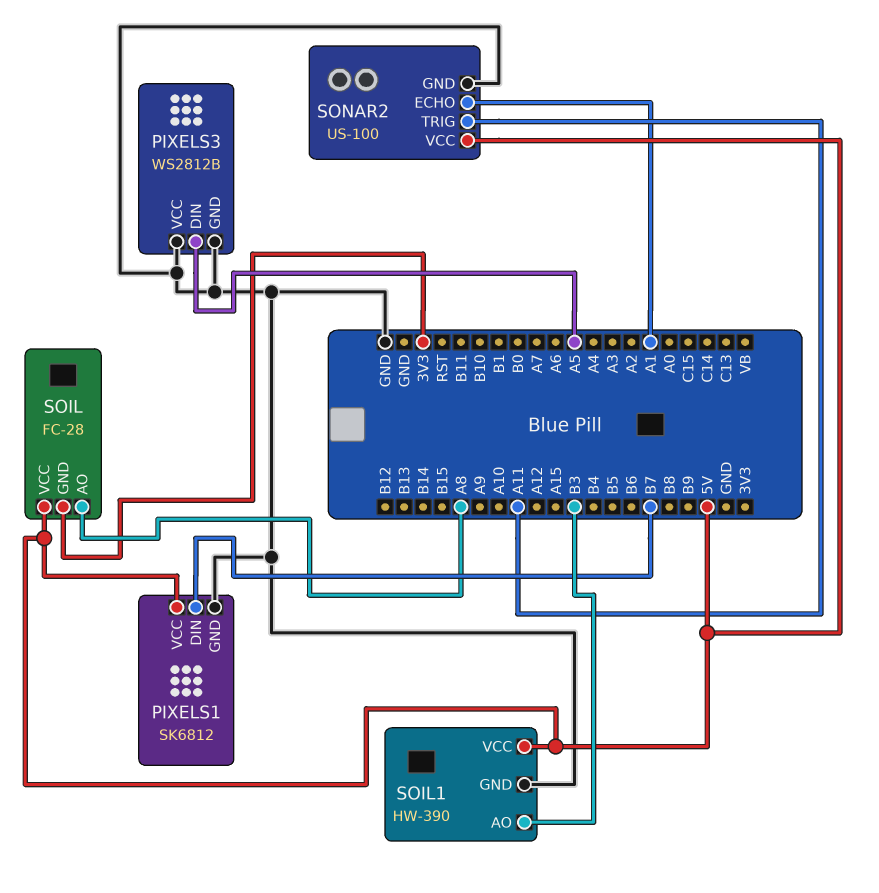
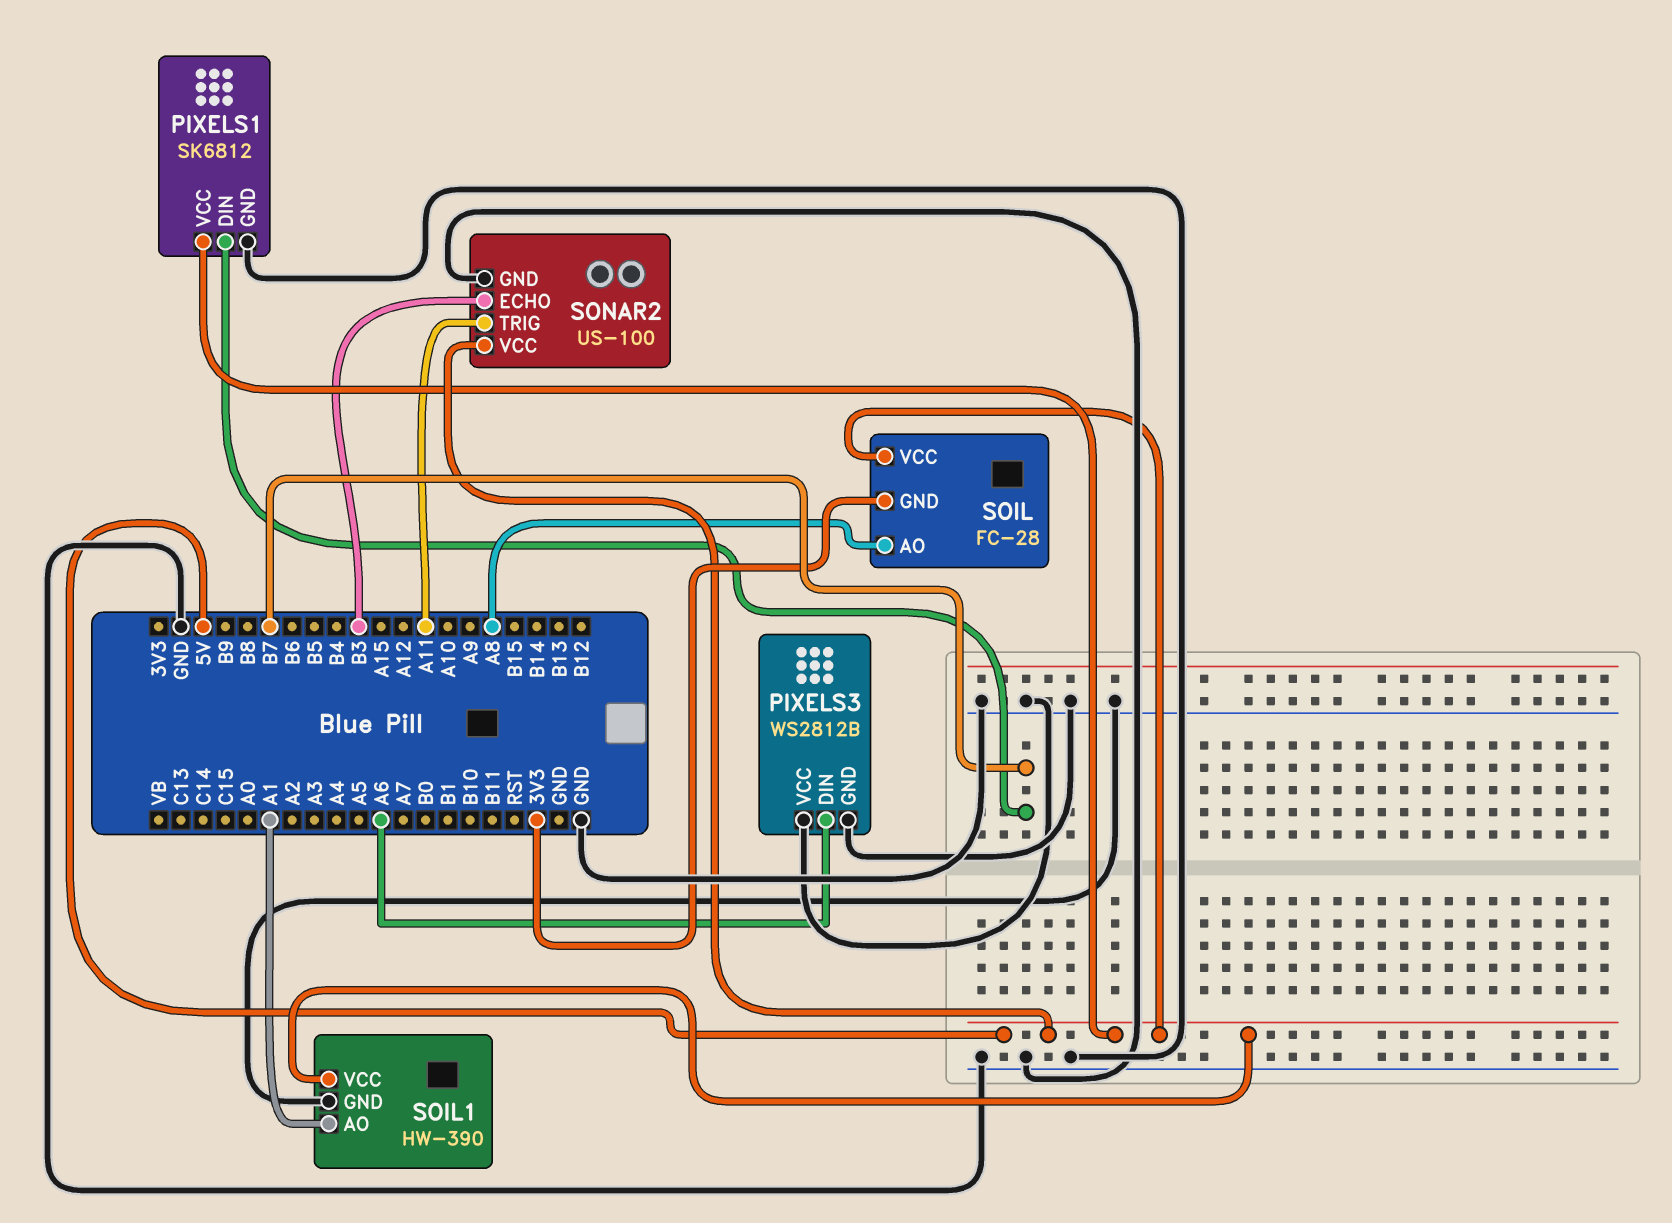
PIXELS3 pin DIN: A5 -> A6
SOIL1 pin AO: B3 -> A1
SONAR2 pin ECHO: A1 -> B3

